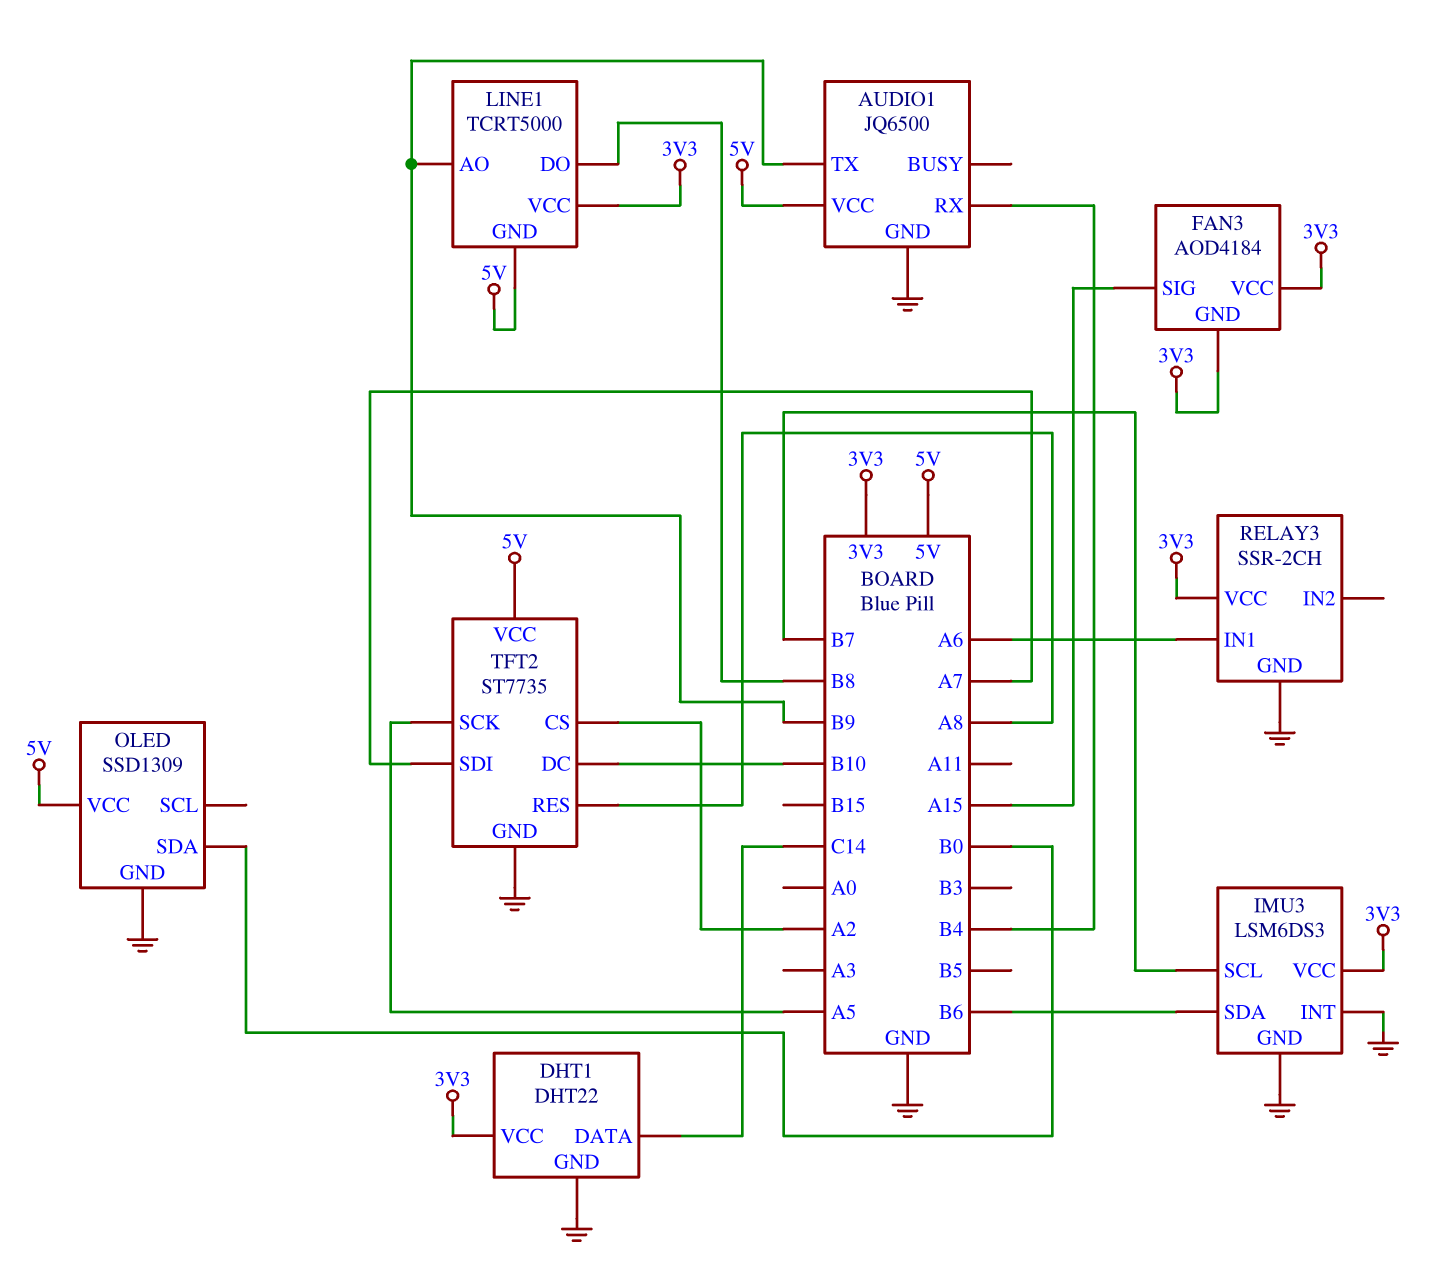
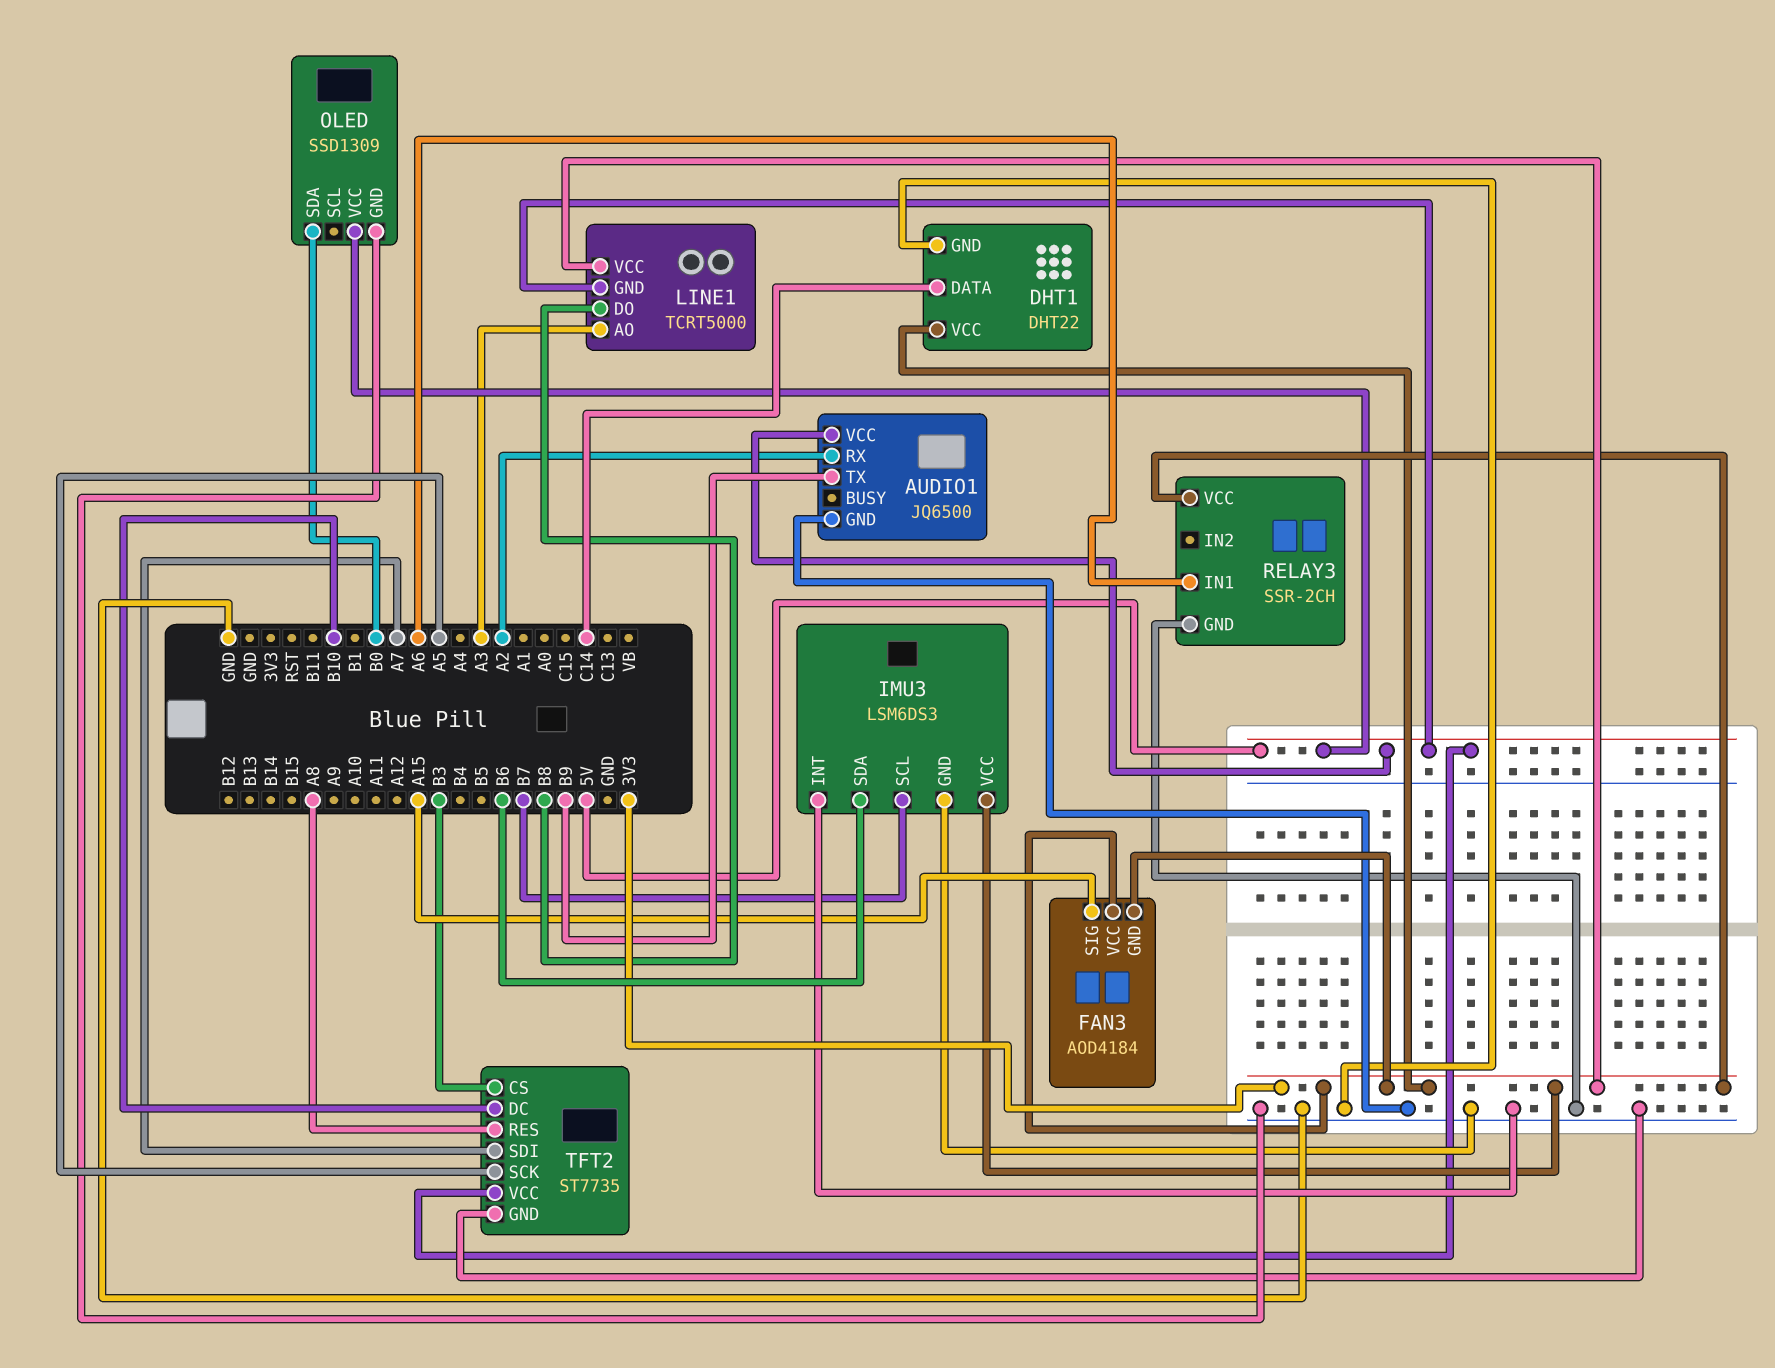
AUDIO1 pin RX: B4 -> A2
LINE1 pin AO: B9 -> A3
TFT2 pin CS: A2 -> B3

